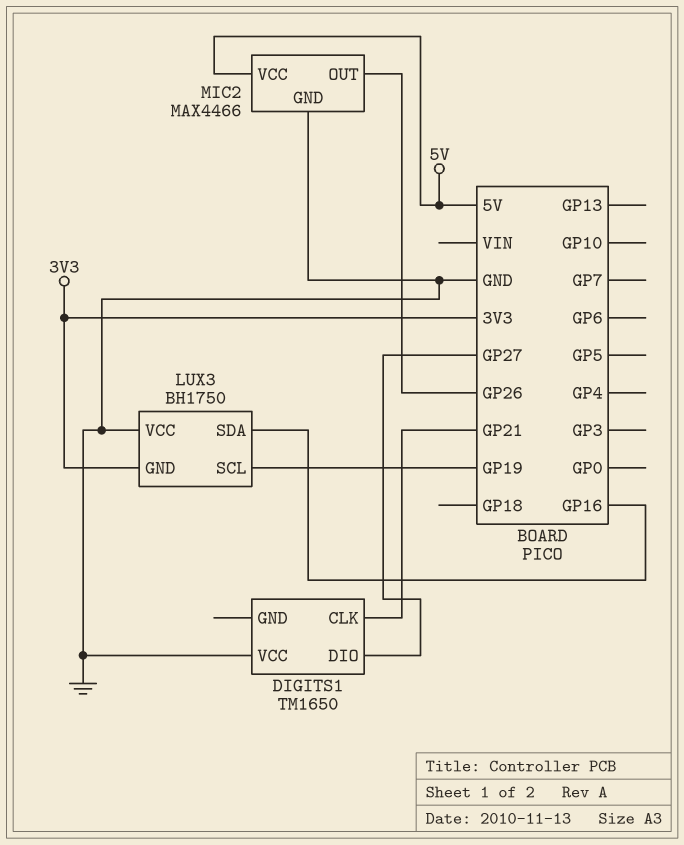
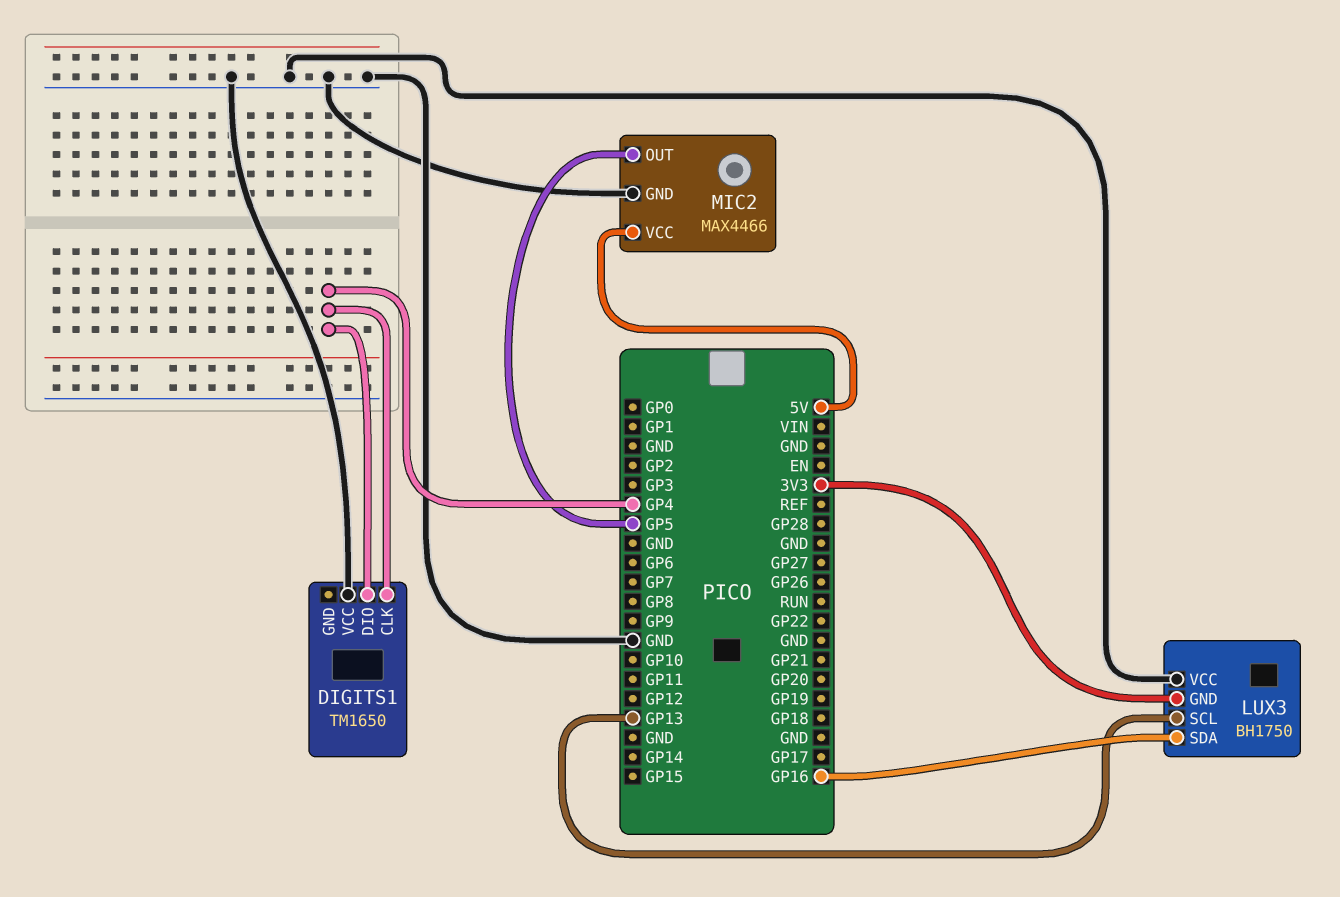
DIGITS1 pin CLK: GP21 -> GP4
DIGITS1 pin DIO: GP27 -> GP4
LUX3 pin SCL: GP19 -> GP13
MIC2 pin OUT: GP26 -> GP5

